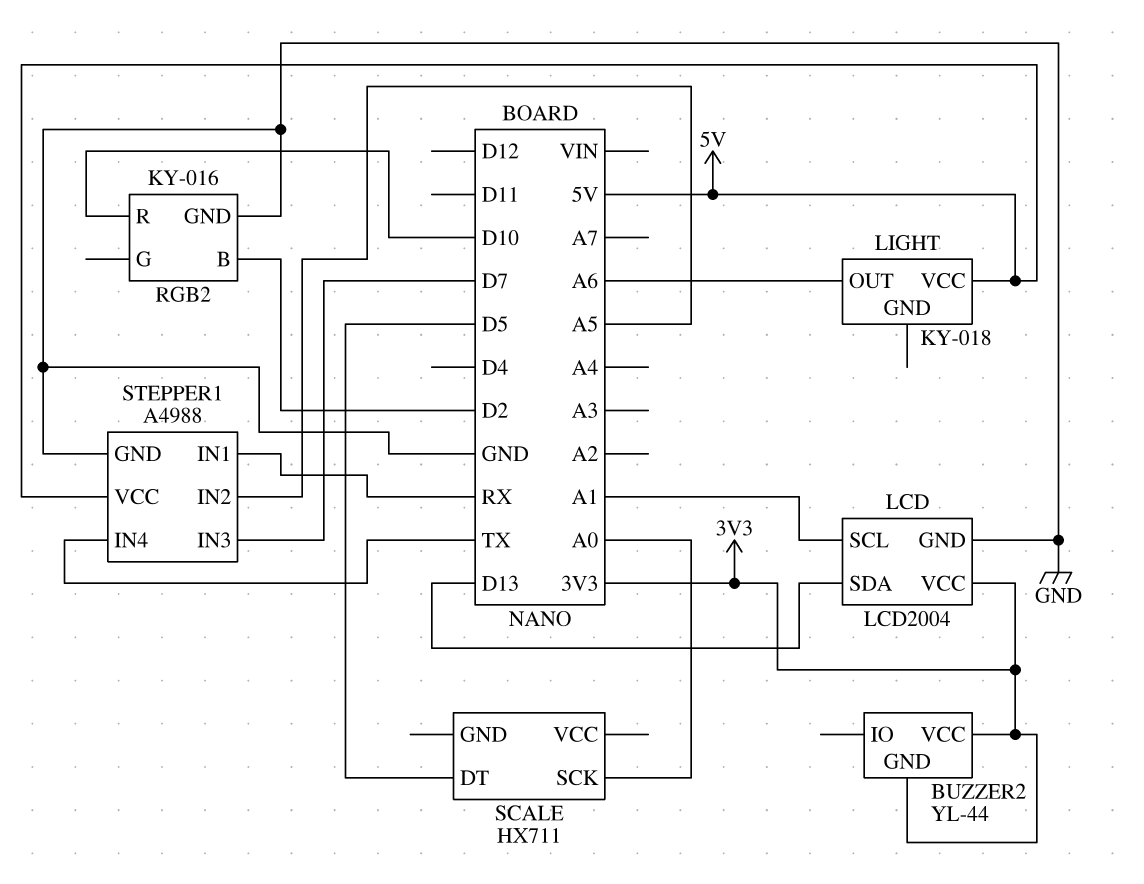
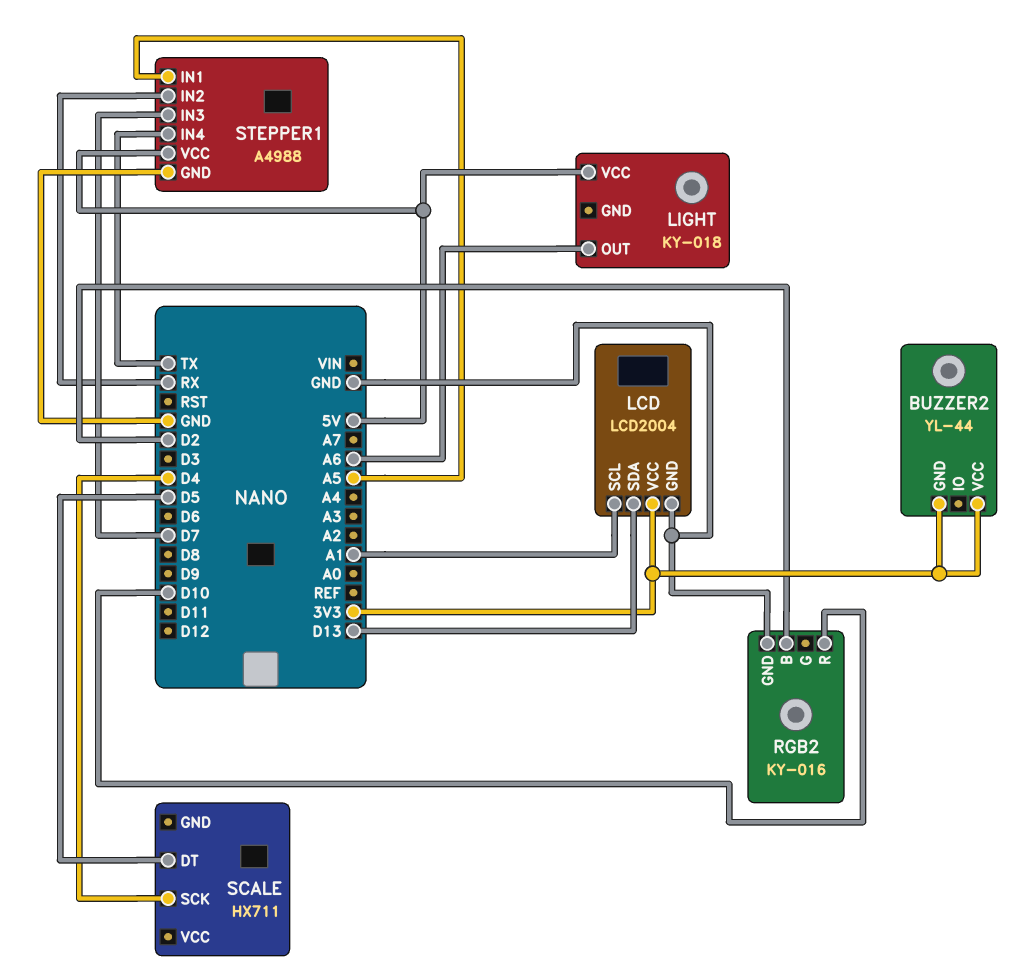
SCALE pin SCK: A0 -> D4
STEPPER1 pin IN1: RX -> A5
STEPPER1 pin IN2: A5 -> RX

